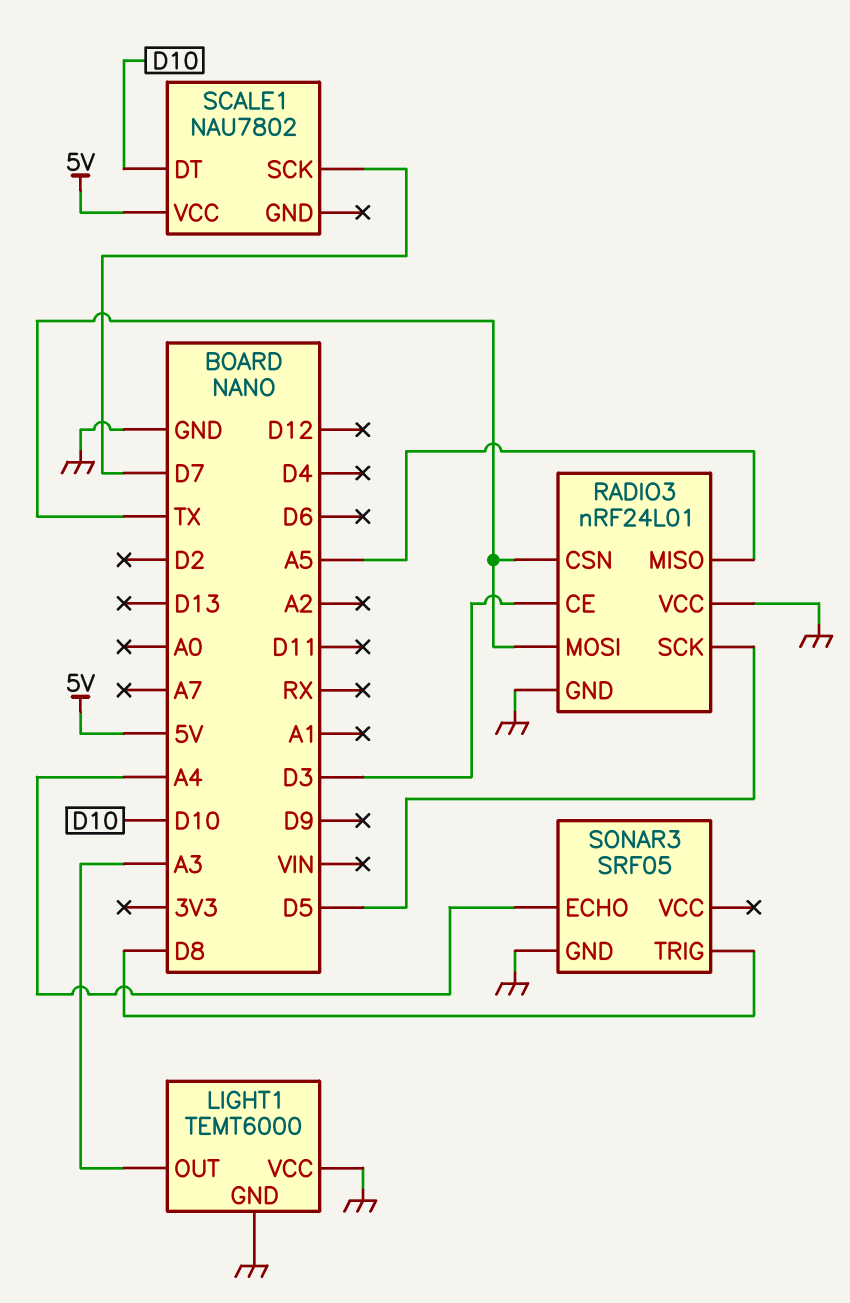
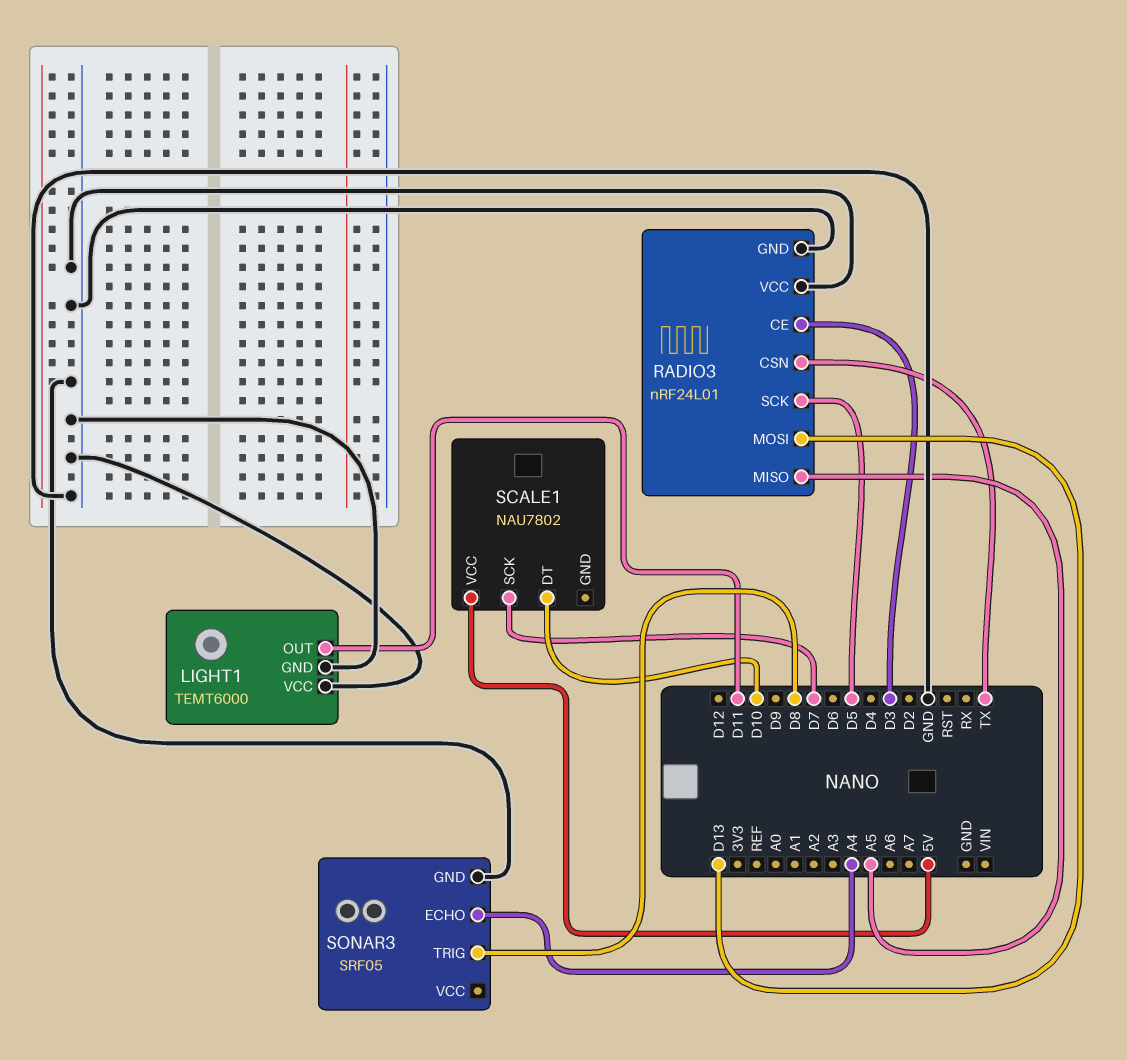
LIGHT1 pin OUT: A3 -> D11
RADIO3 pin MOSI: TX -> D13

